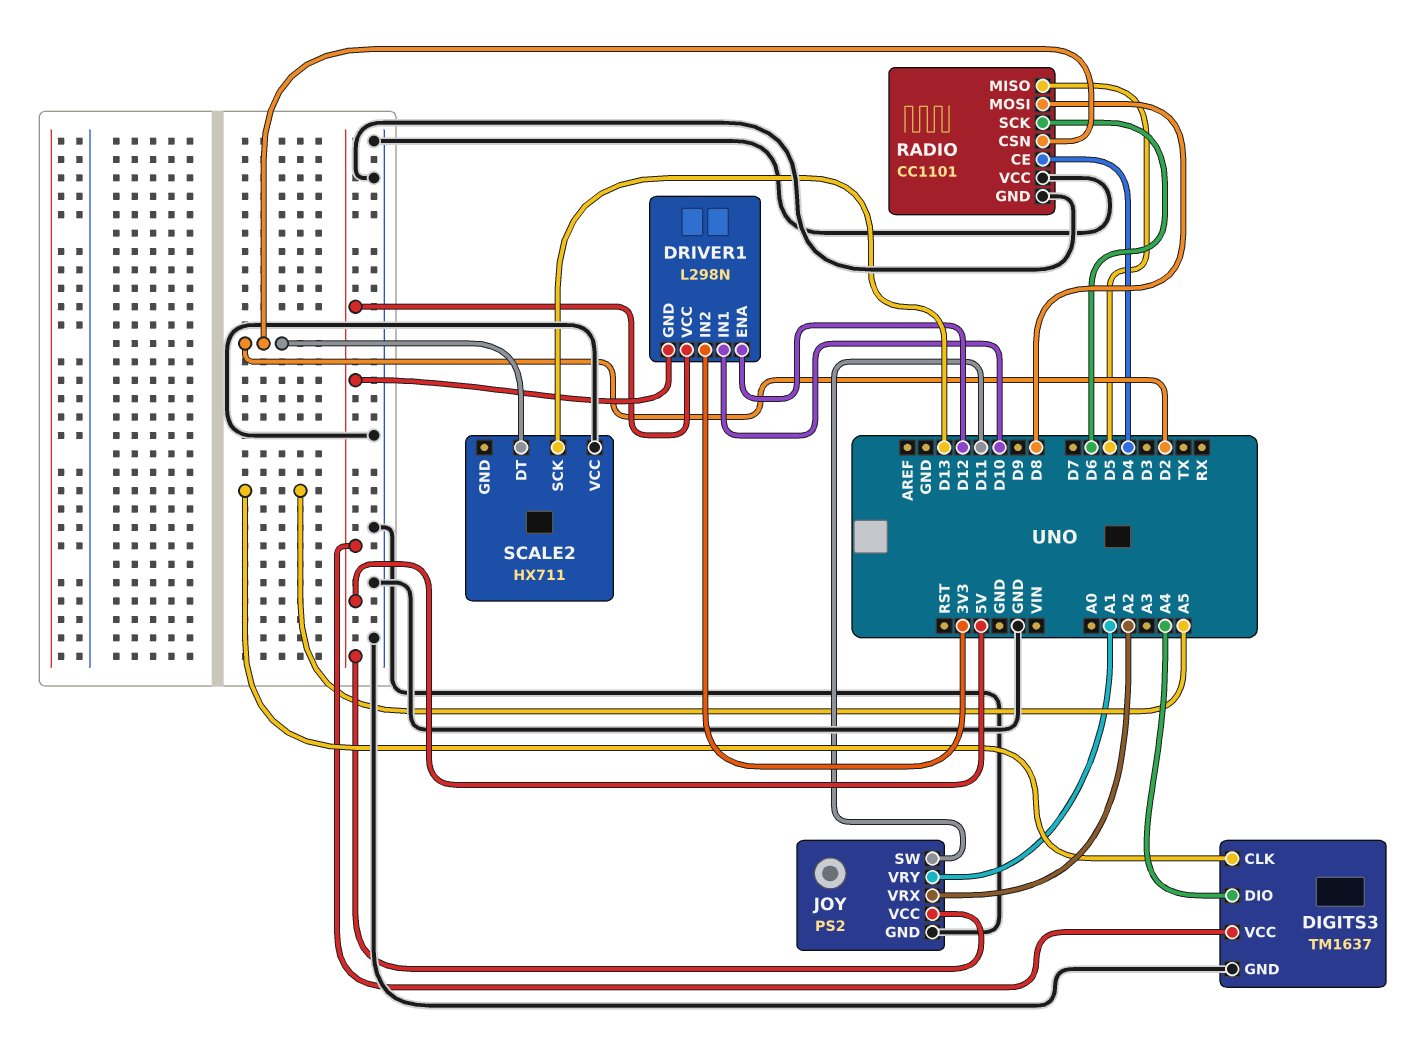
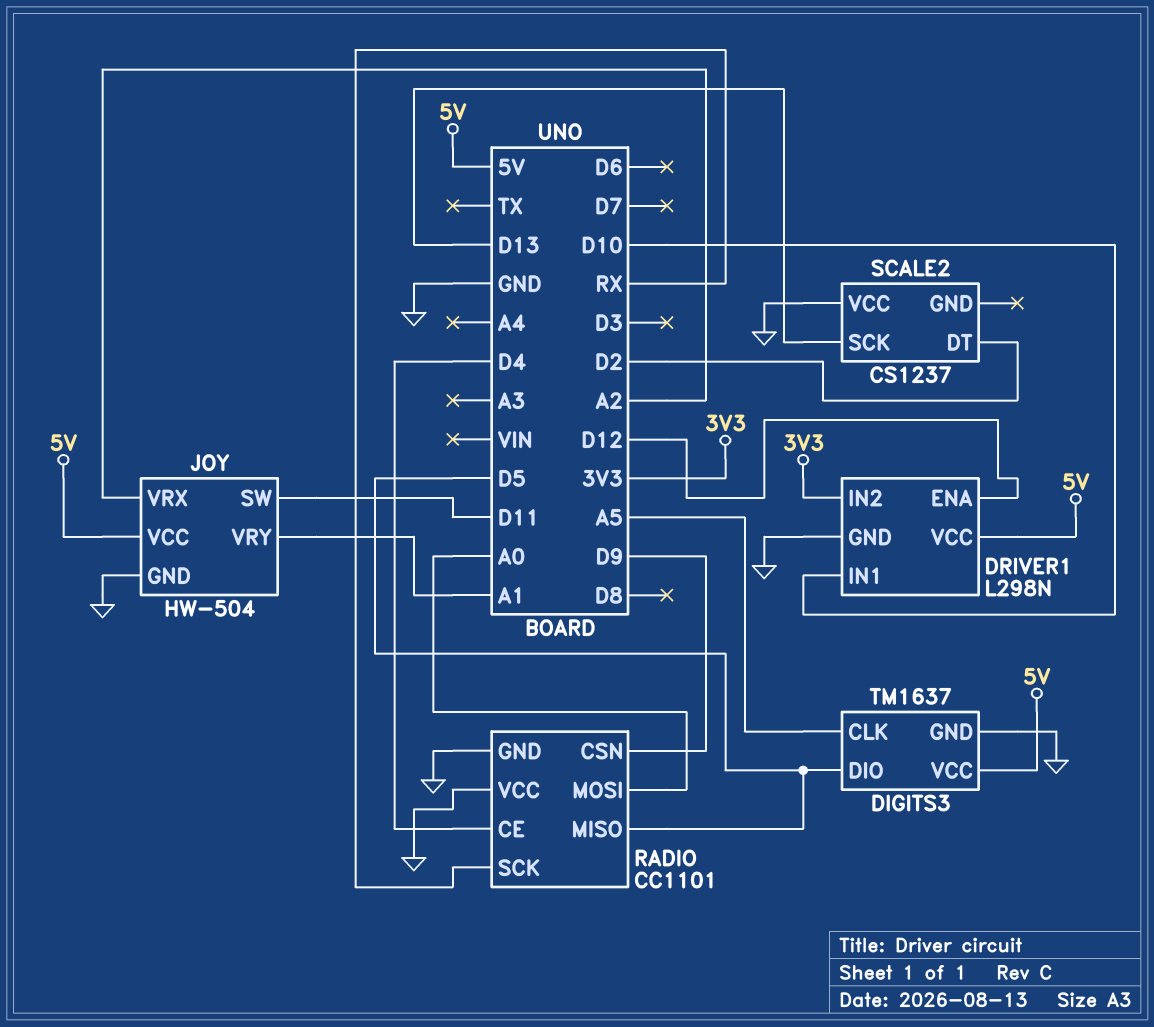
DIGITS3 pin DIO: A4 -> D5
DRIVER1 pin GND: 5V -> GND
JOY: PS2 -> HW-504
RADIO pin CSN: D2 -> D9
RADIO pin MOSI: D8 -> A0
RADIO pin SCK: D6 -> RX
SCALE2: HX711 -> CS1237

